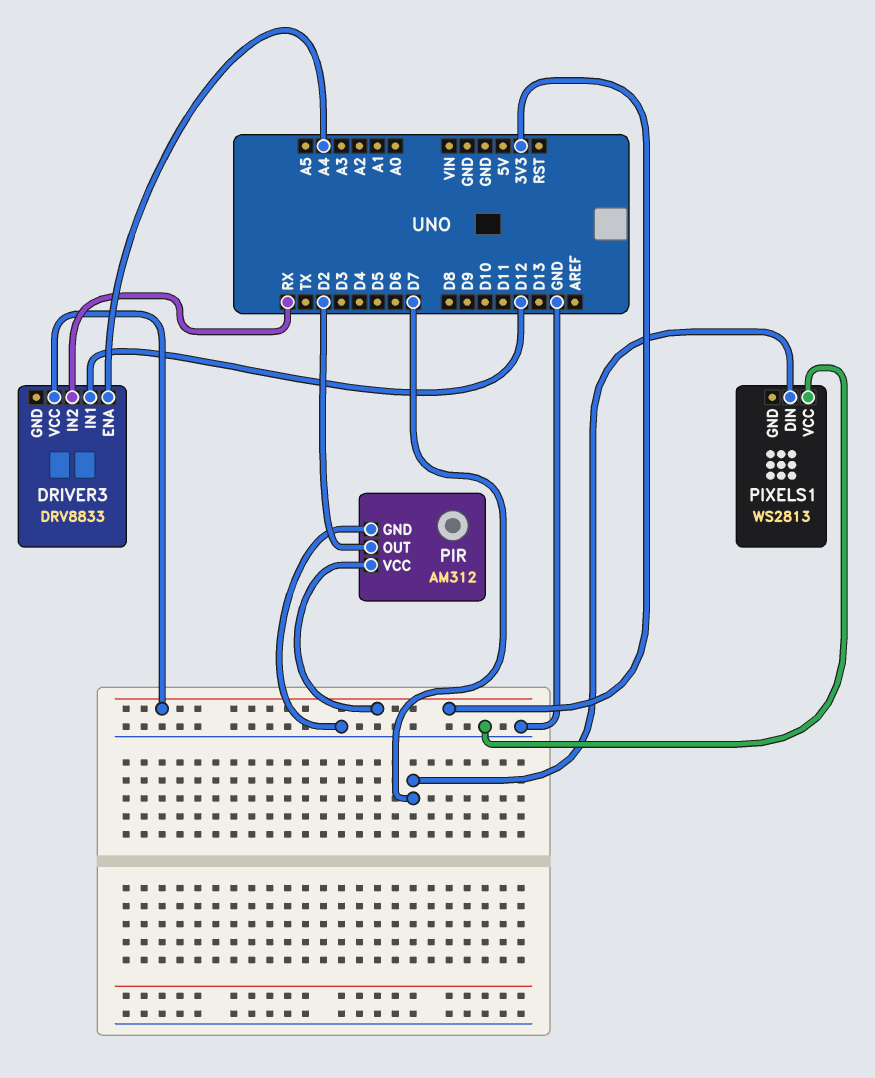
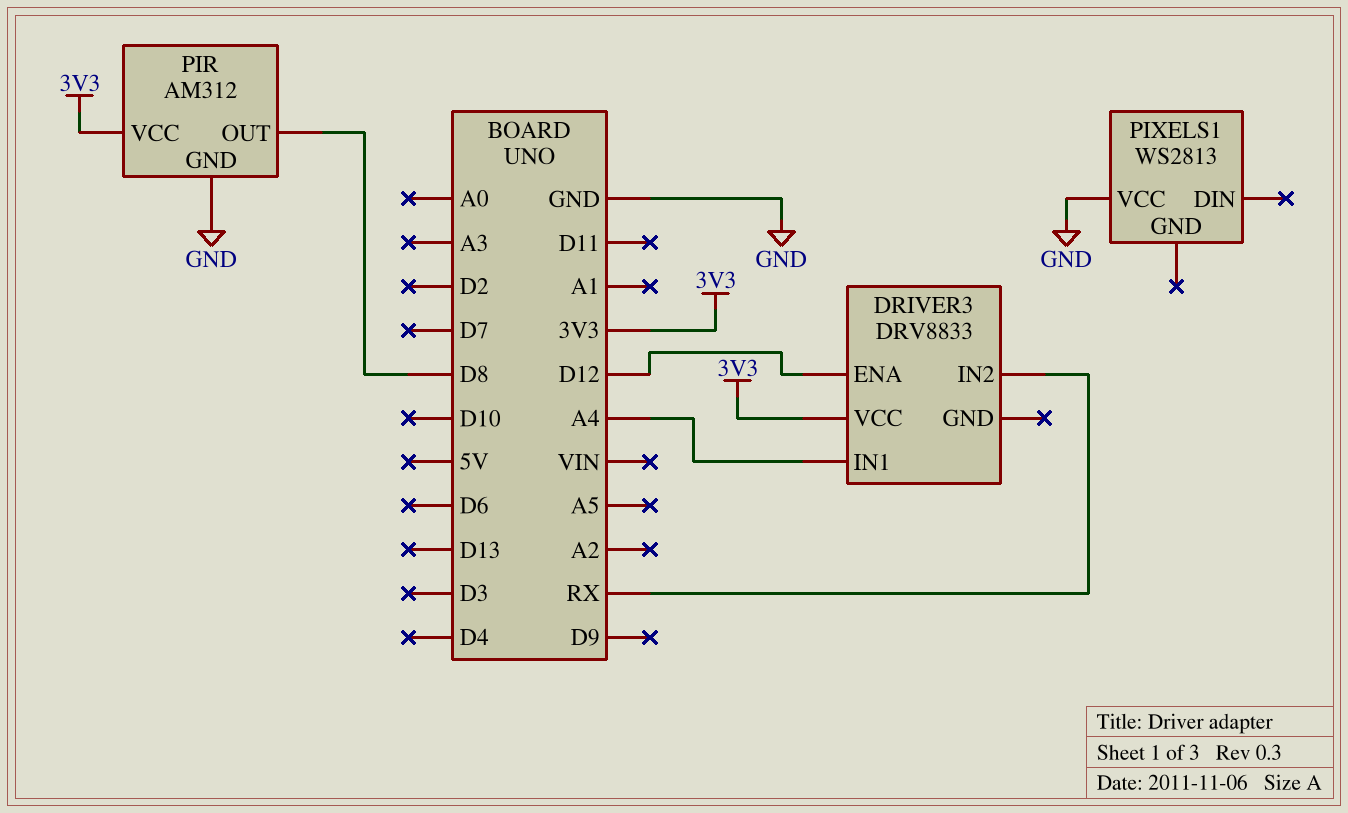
DRIVER3 pin ENA: A4 -> D12
DRIVER3 pin IN1: D12 -> A4
PIR pin OUT: D2 -> D8
PIXELS1 pin DIN: D7 -> none

